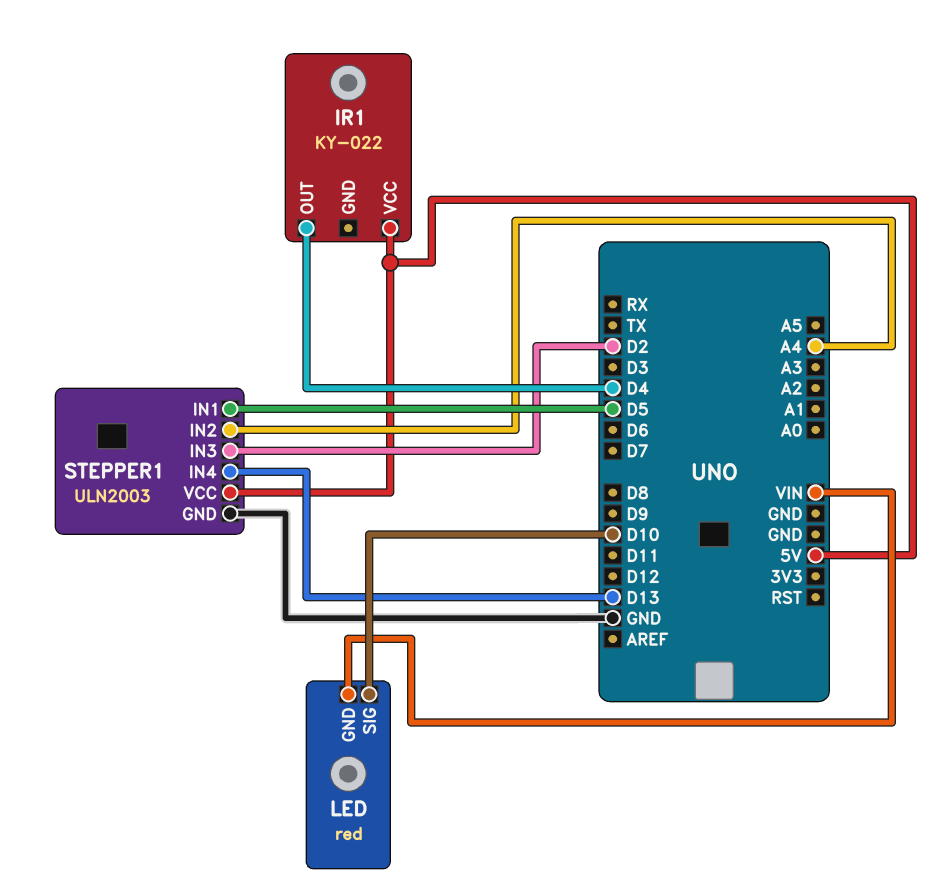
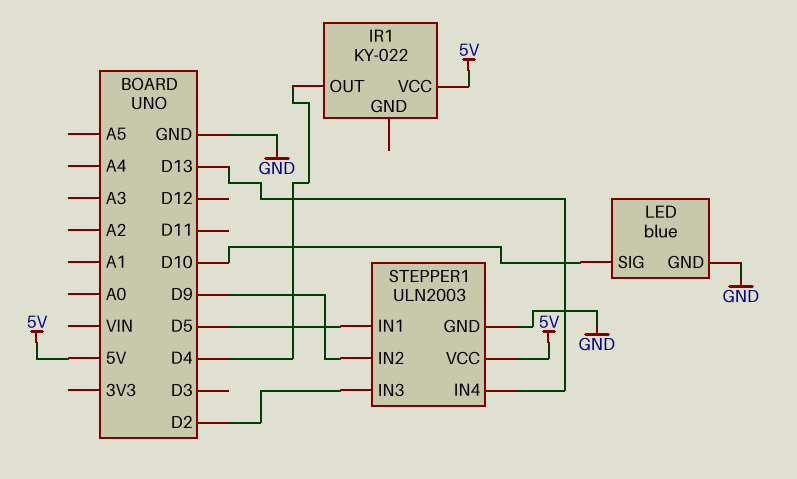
LED: red -> blue
LED pin GND: VIN -> GND
STEPPER1 pin IN2: A4 -> D9

